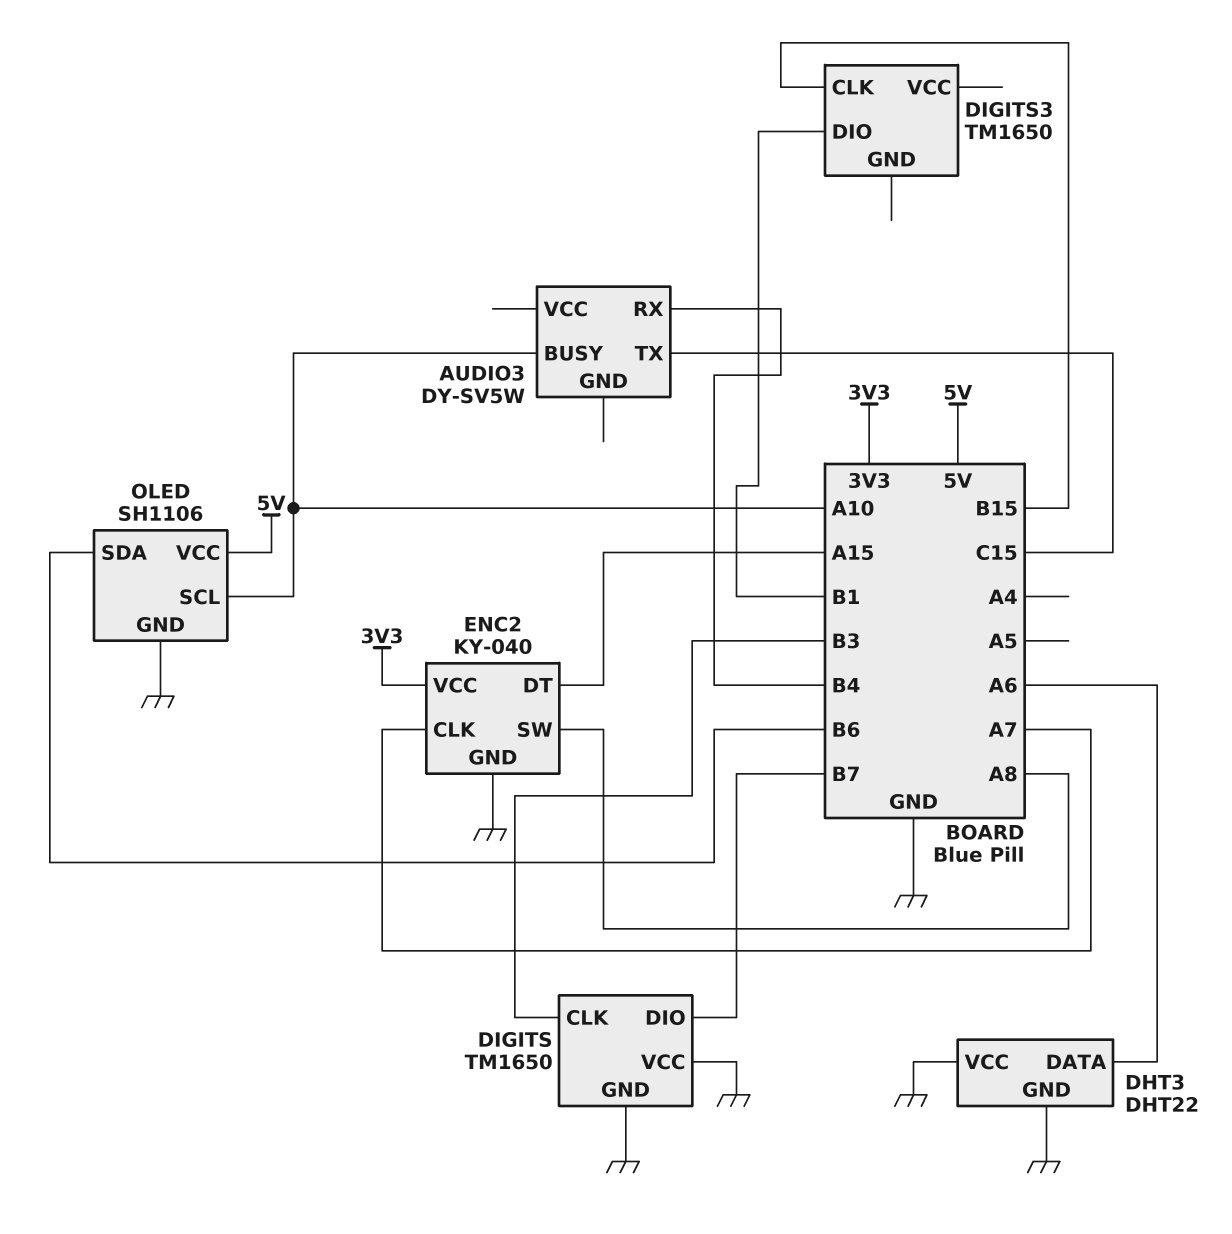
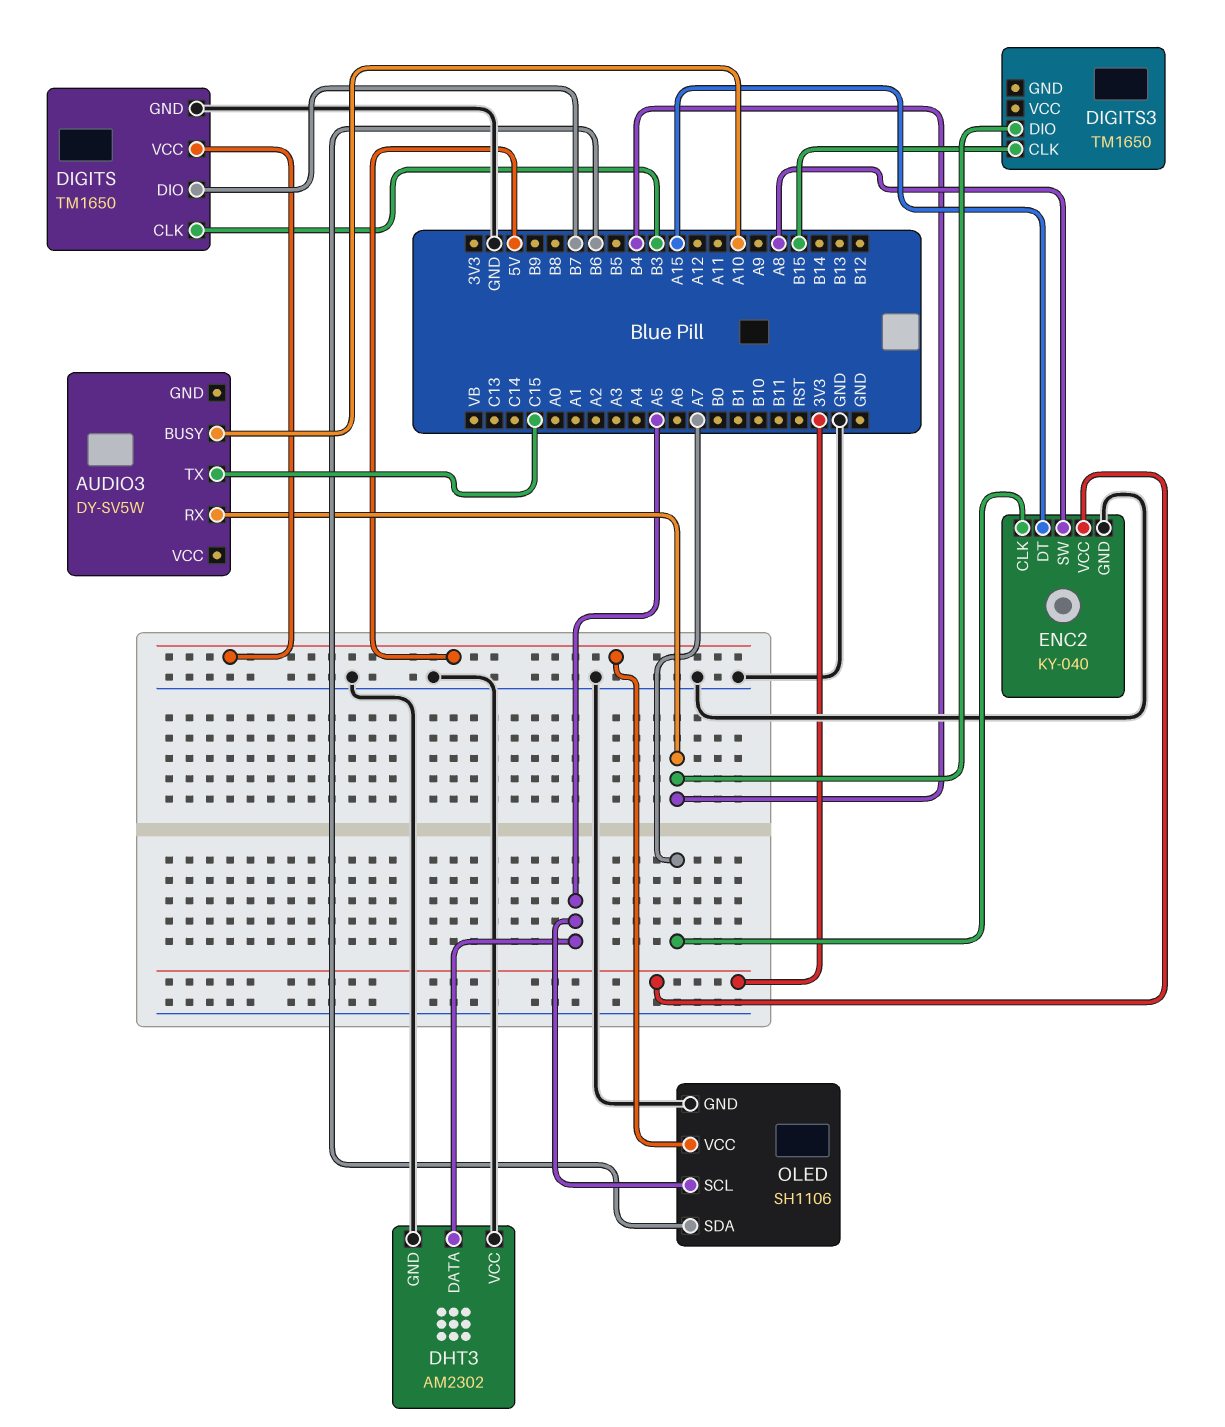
DHT3: DHT22 -> AM2302
DHT3 pin DATA: A6 -> A5
DIGITS pin VCC: GND -> 5V
DIGITS3 pin DIO: B1 -> B4
OLED pin SCL: A10 -> A5

